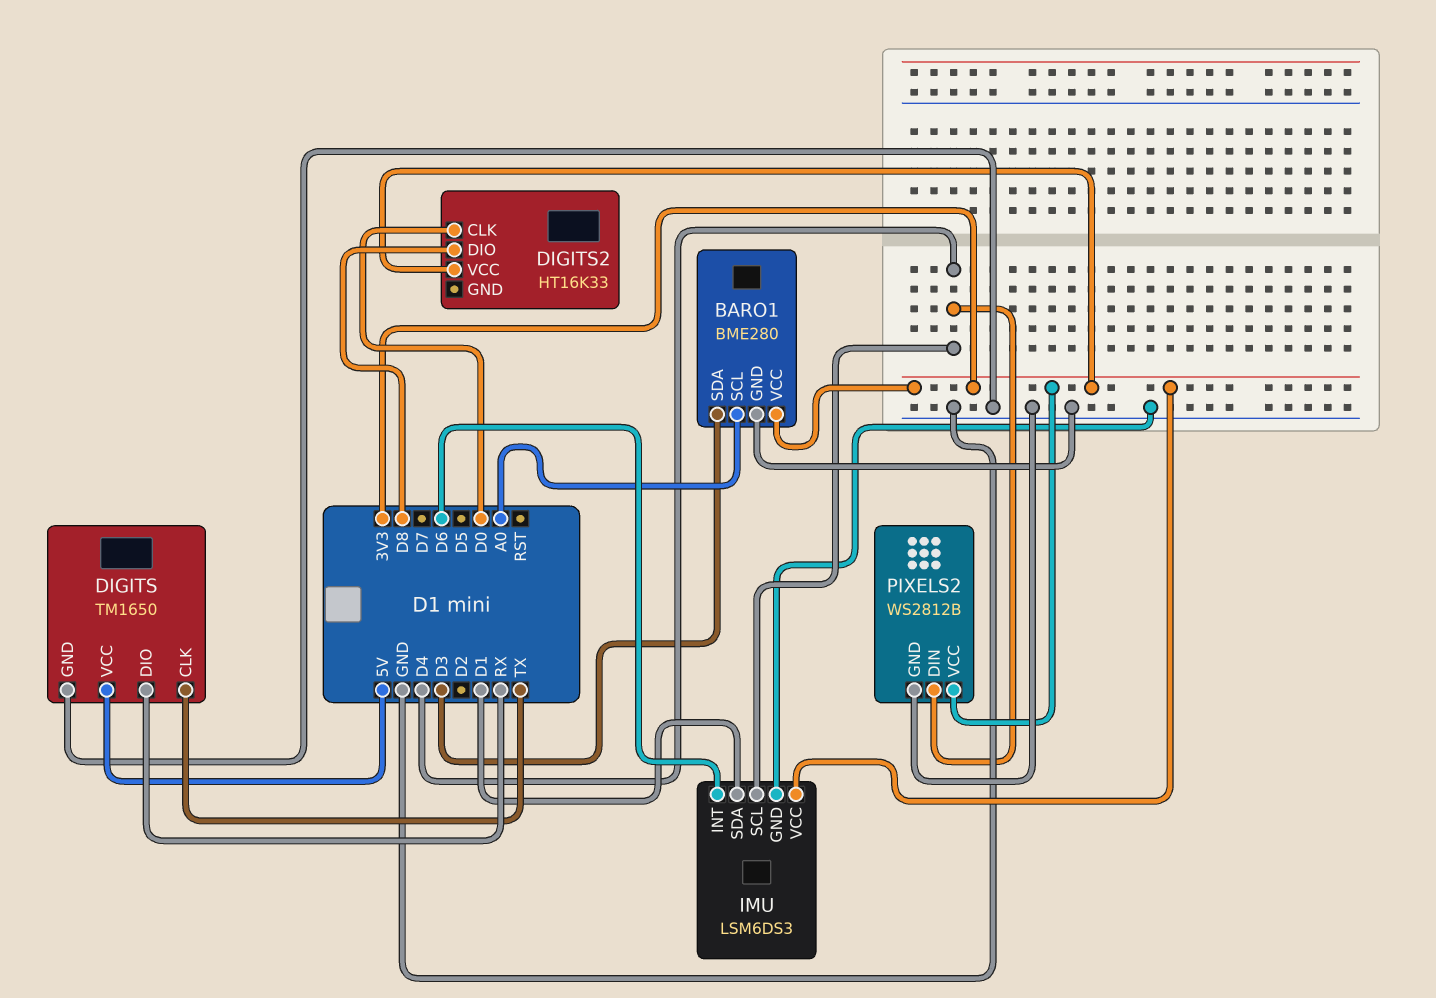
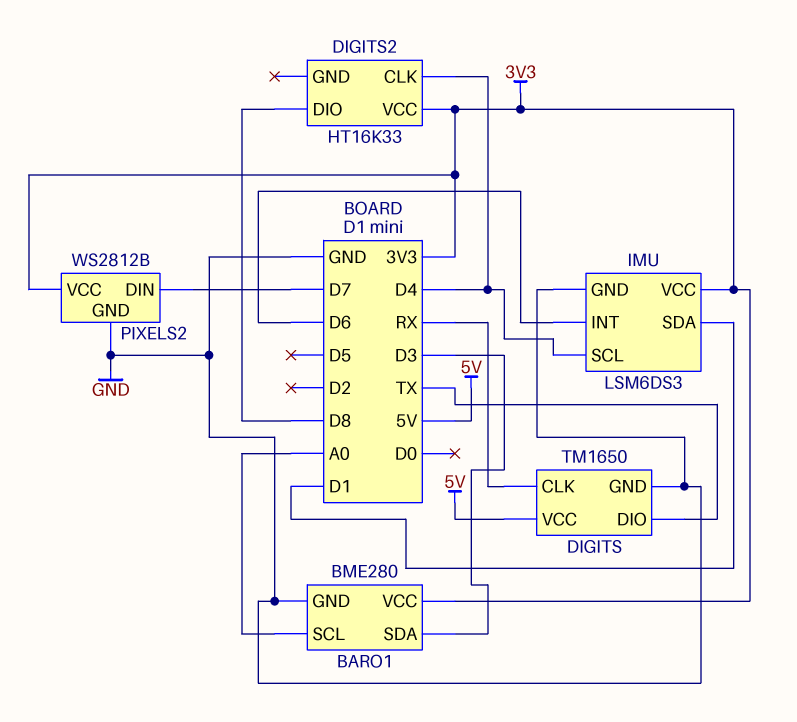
DIGITS pin CLK: TX -> RX
DIGITS pin DIO: RX -> TX
DIGITS2 pin CLK: D0 -> D4
PIXELS2 pin DIN: D4 -> D7

